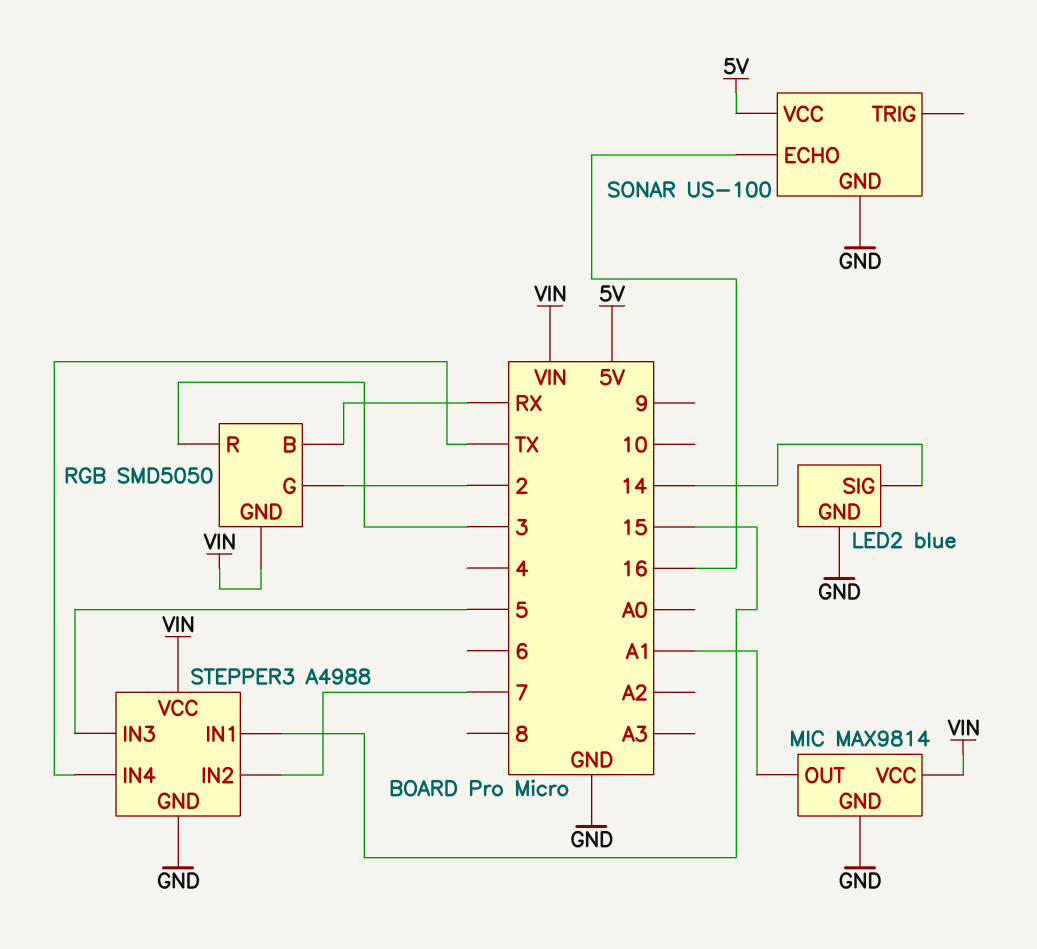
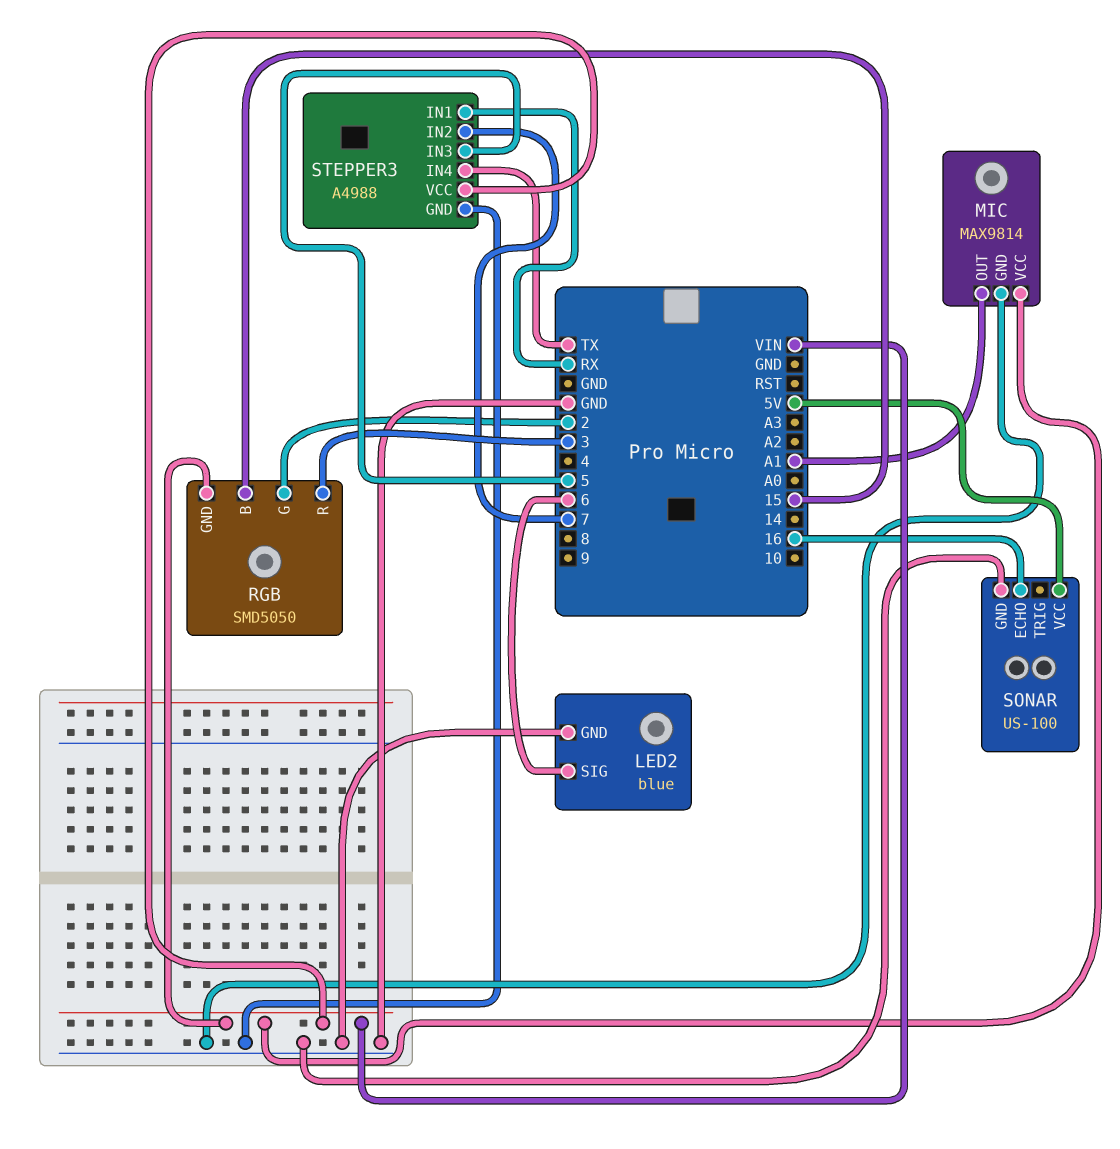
LED2 pin SIG: 14 -> 6
RGB pin B: RX -> 15
STEPPER3 pin IN1: 15 -> RX

